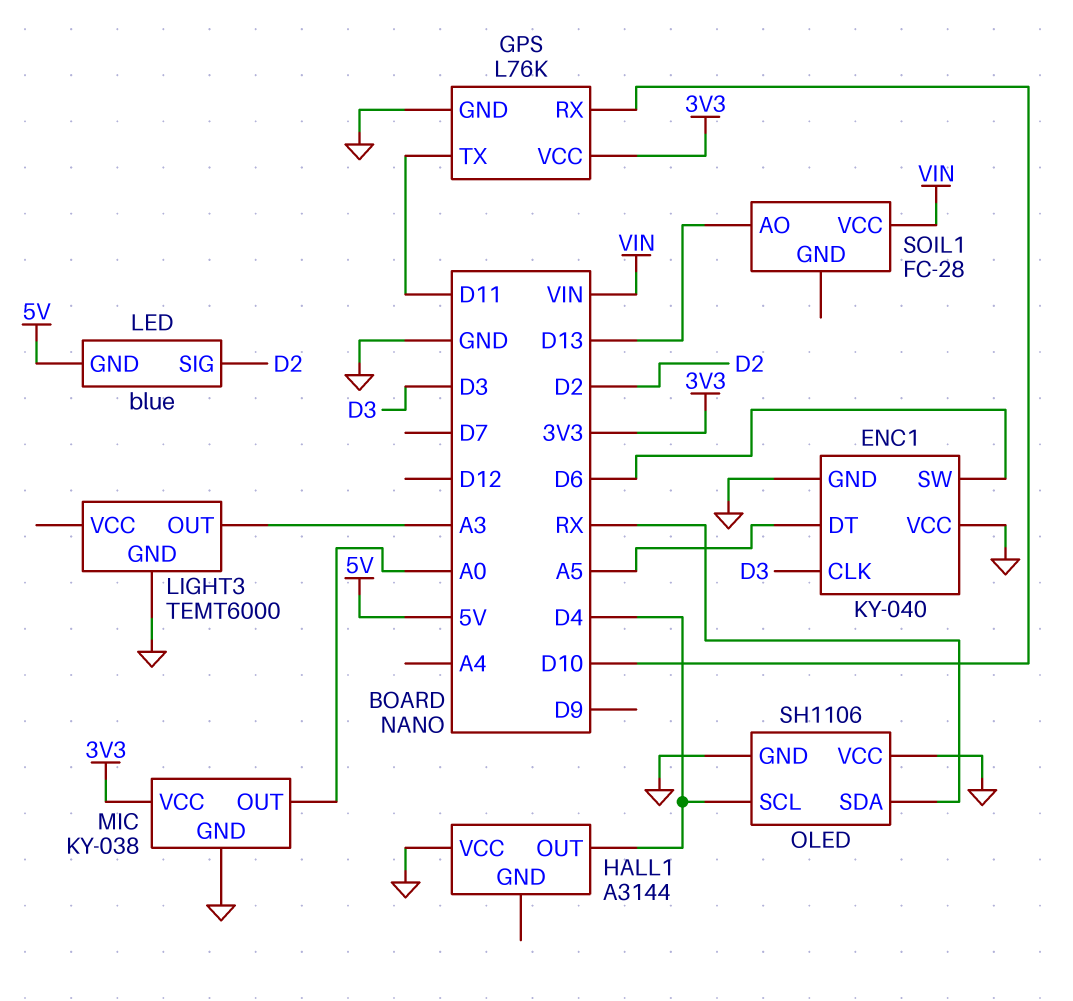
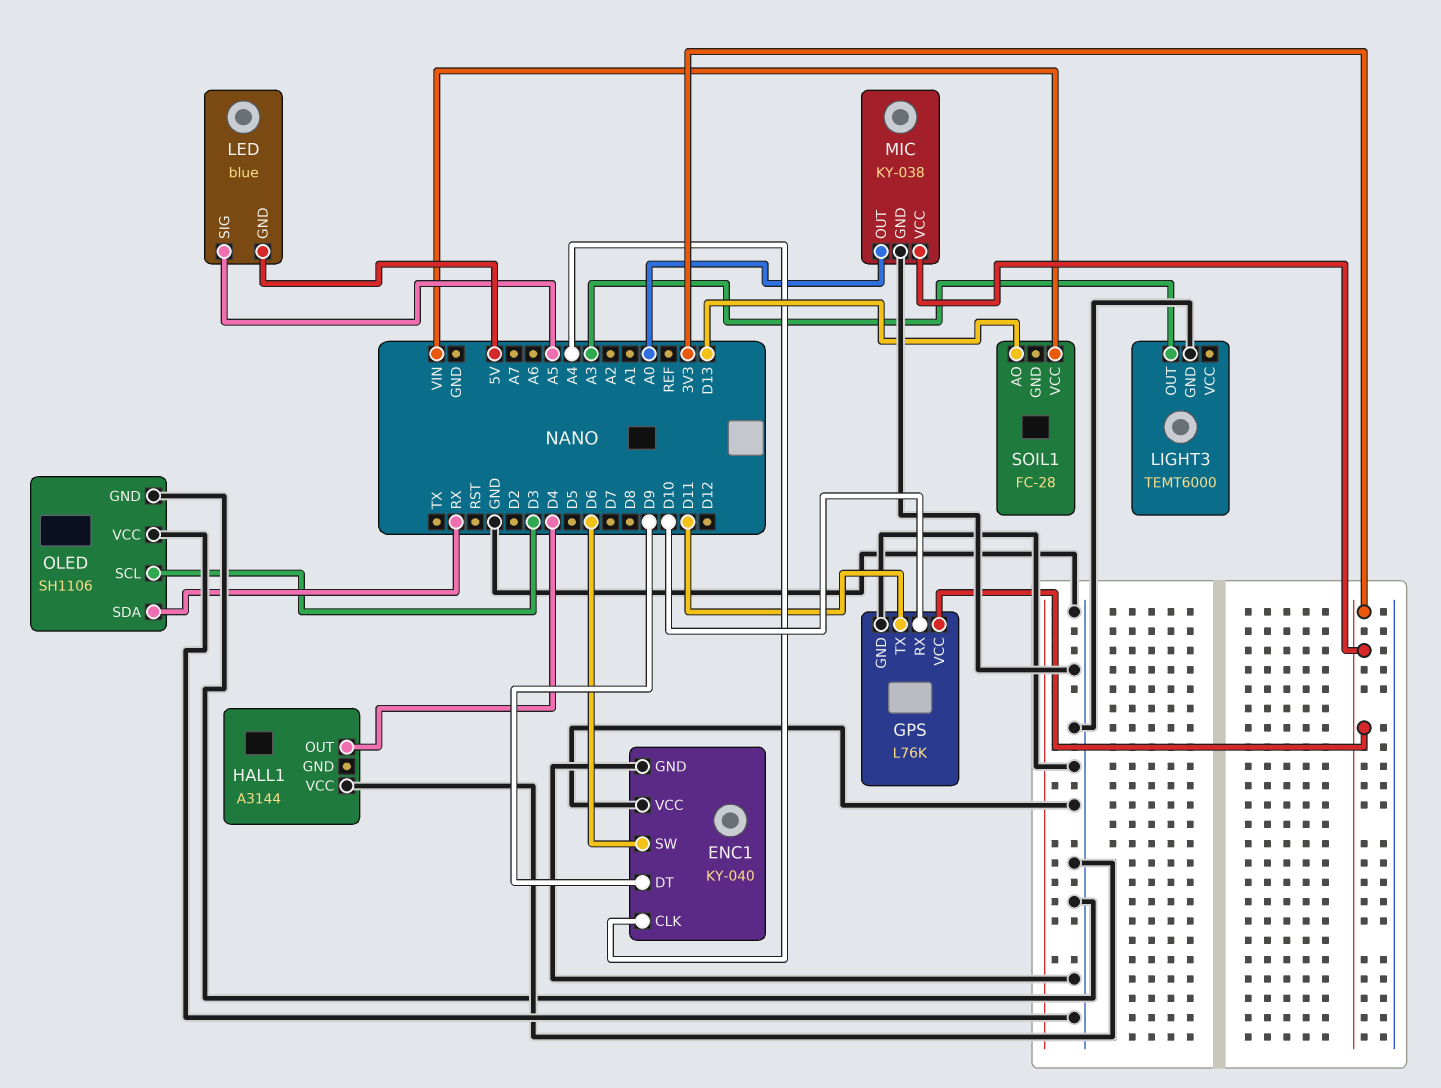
ENC1 pin CLK: D3 -> A4
ENC1 pin DT: A5 -> D9
LED pin SIG: D2 -> A5
OLED pin SCL: D4 -> D3

